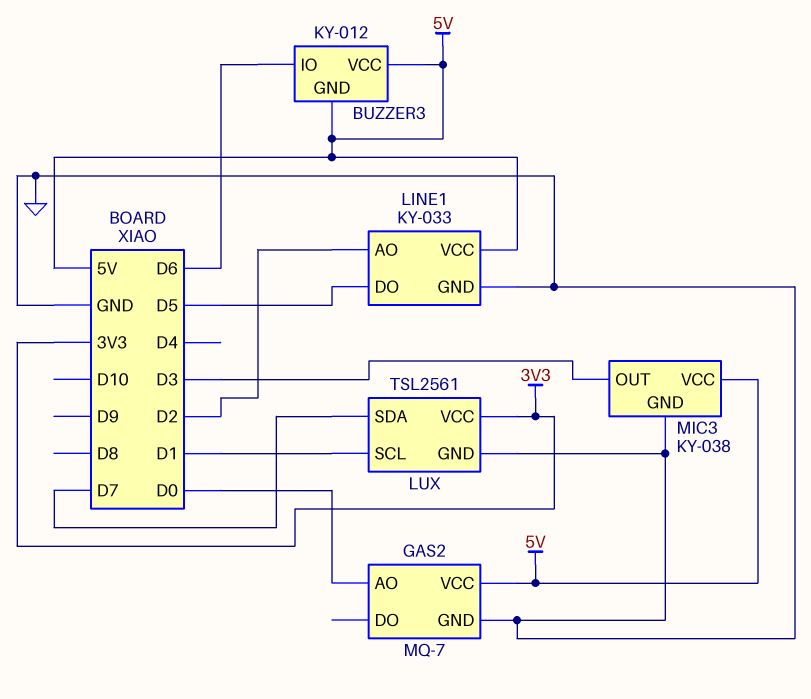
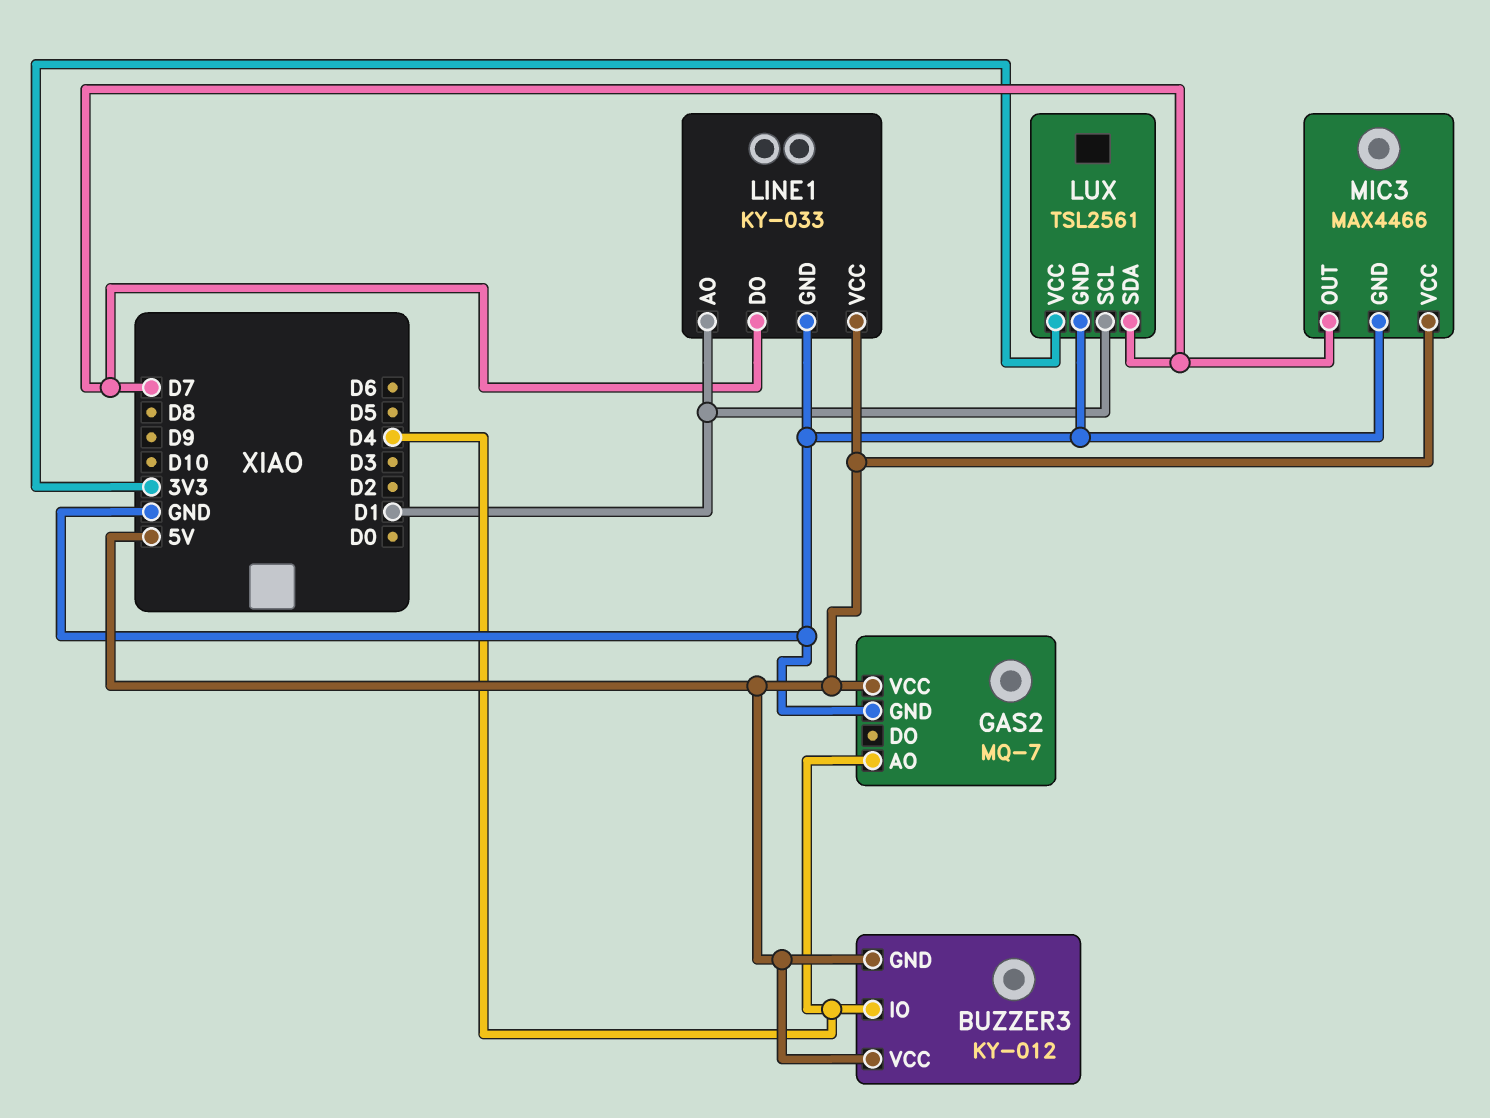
BUZZER3 pin IO: D6 -> D4
GAS2 pin AO: D0 -> D4
LINE1 pin AO: D2 -> D1
LINE1 pin DO: D5 -> D7
MIC3: KY-038 -> MAX4466
MIC3 pin OUT: D3 -> D7

